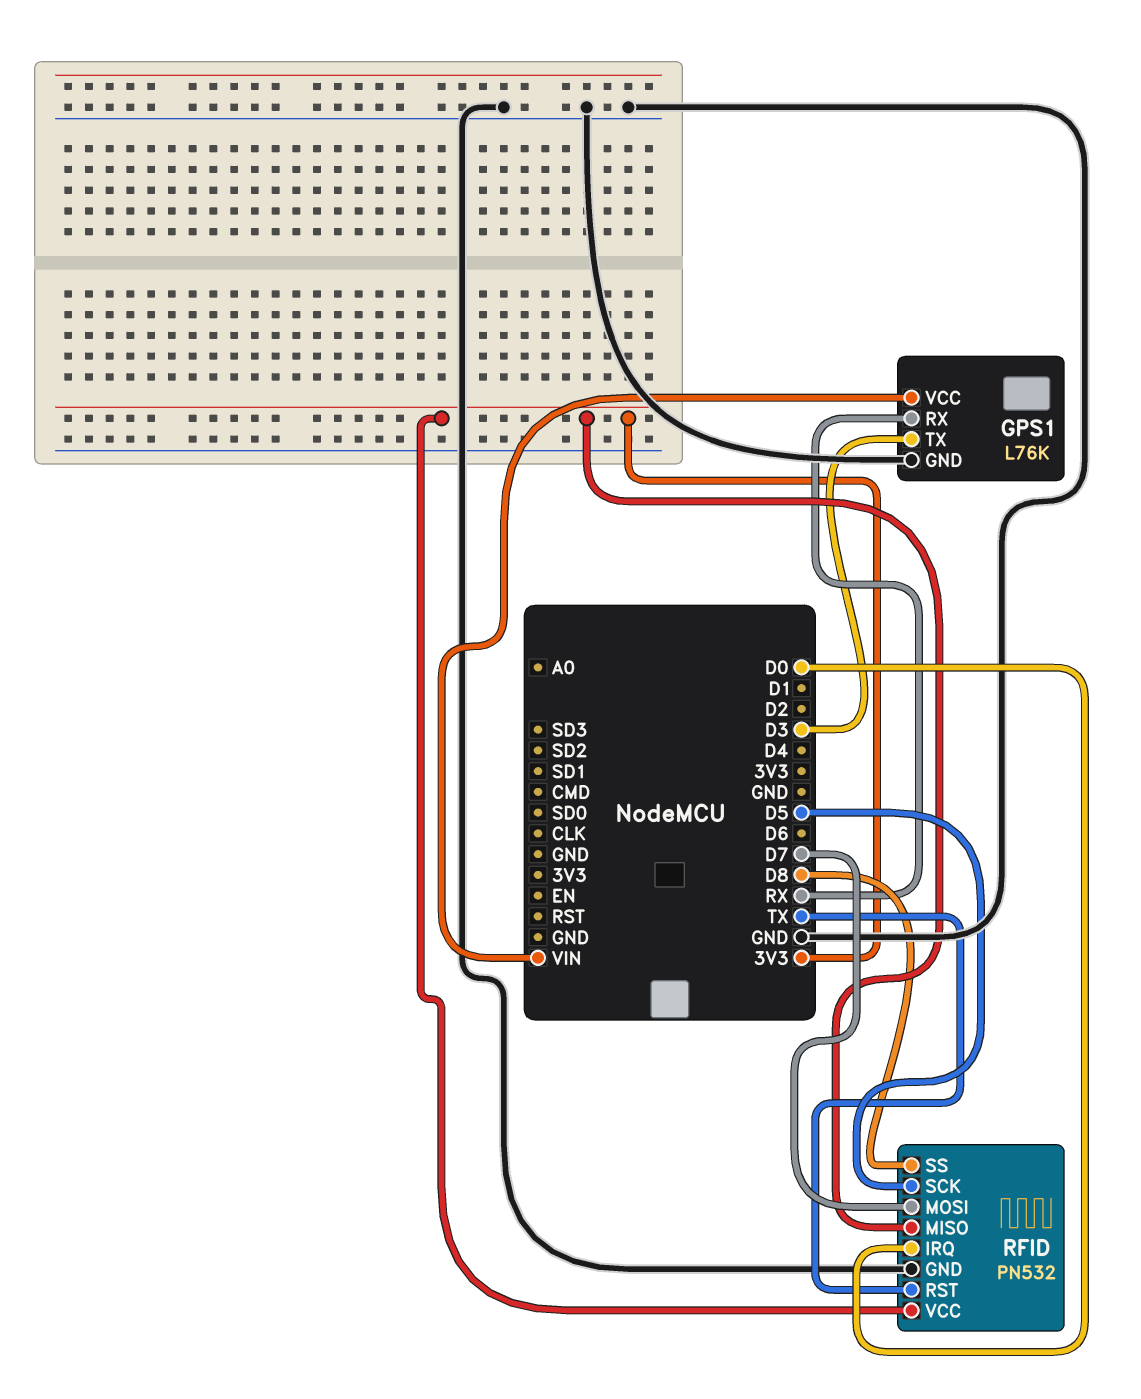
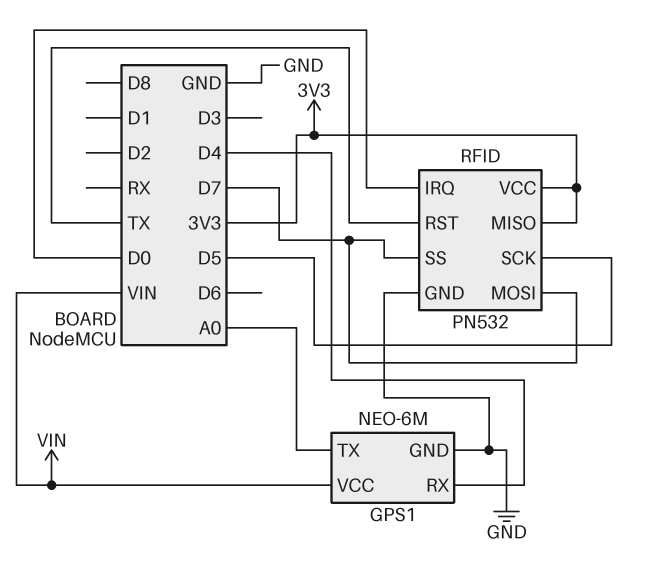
GPS1: L76K -> NEO-6M
GPS1 pin RX: RX -> D4
GPS1 pin TX: D3 -> A0
RFID pin SS: D8 -> D7

